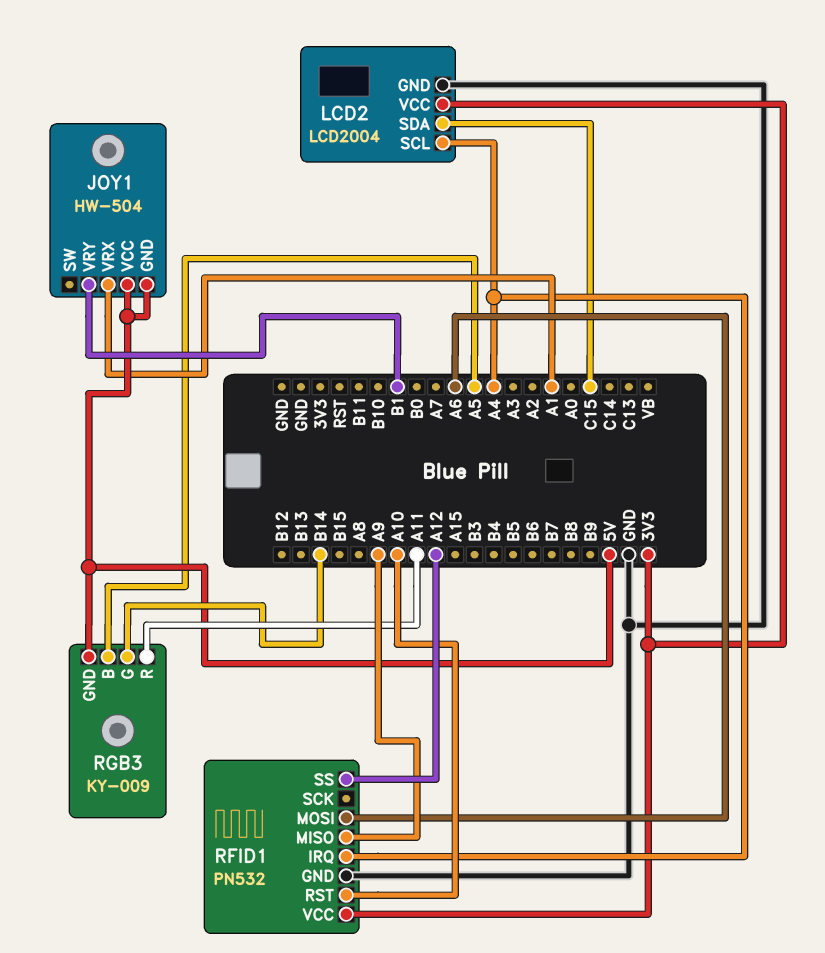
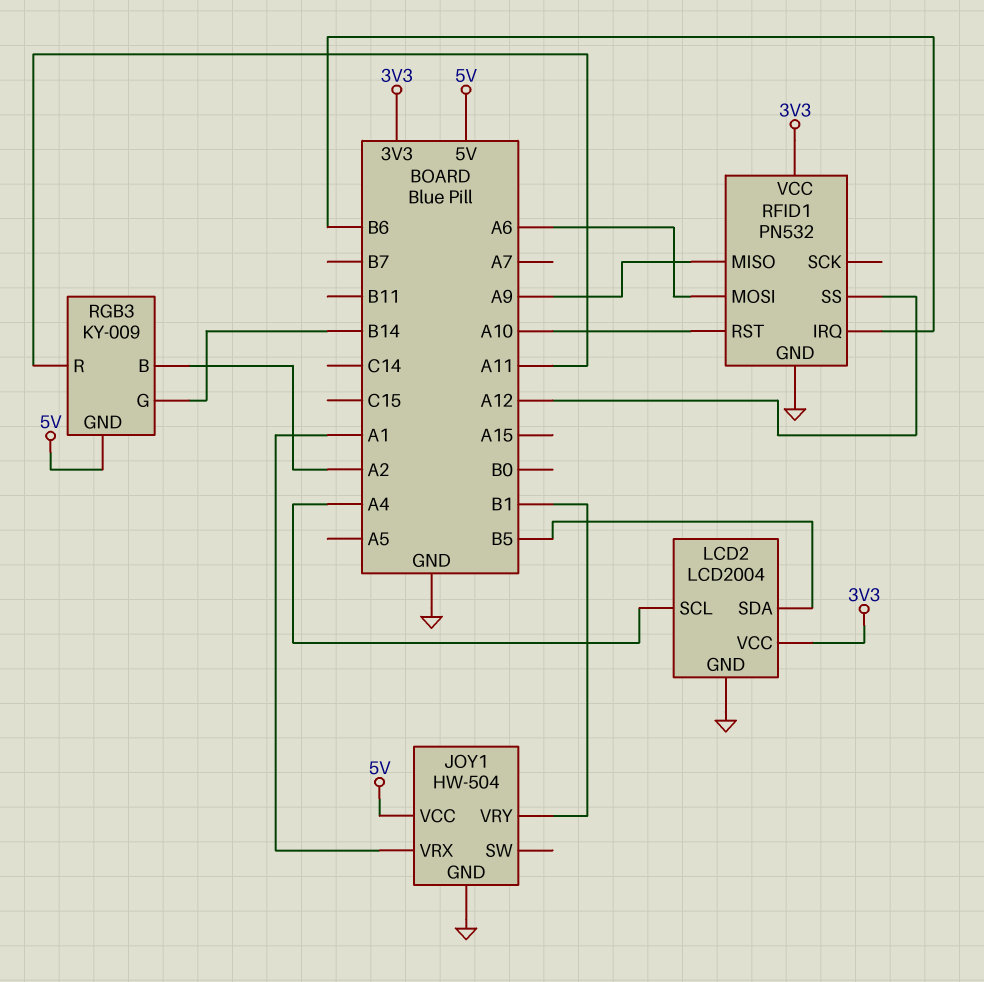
JOY1 pin GND: 5V -> GND
LCD2 pin SDA: C15 -> B5
RFID1 pin IRQ: A4 -> B6
RGB3 pin B: A5 -> A2

